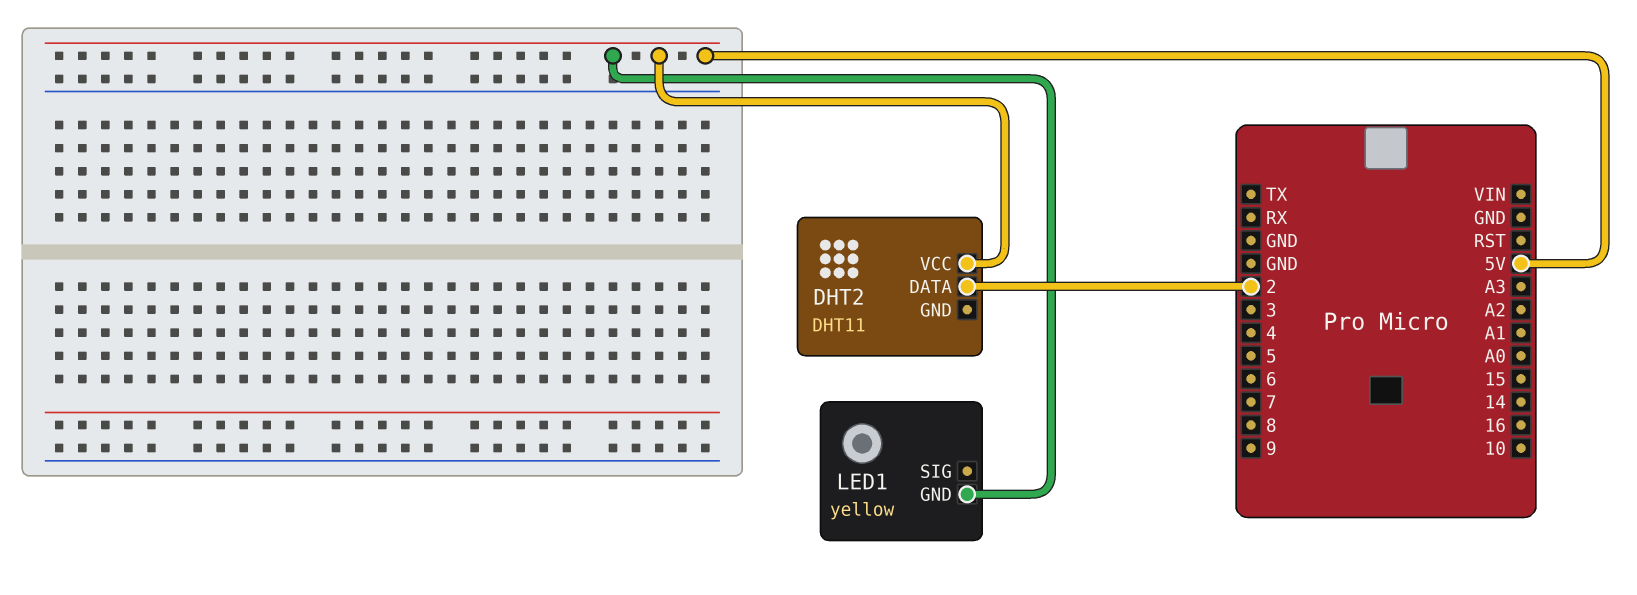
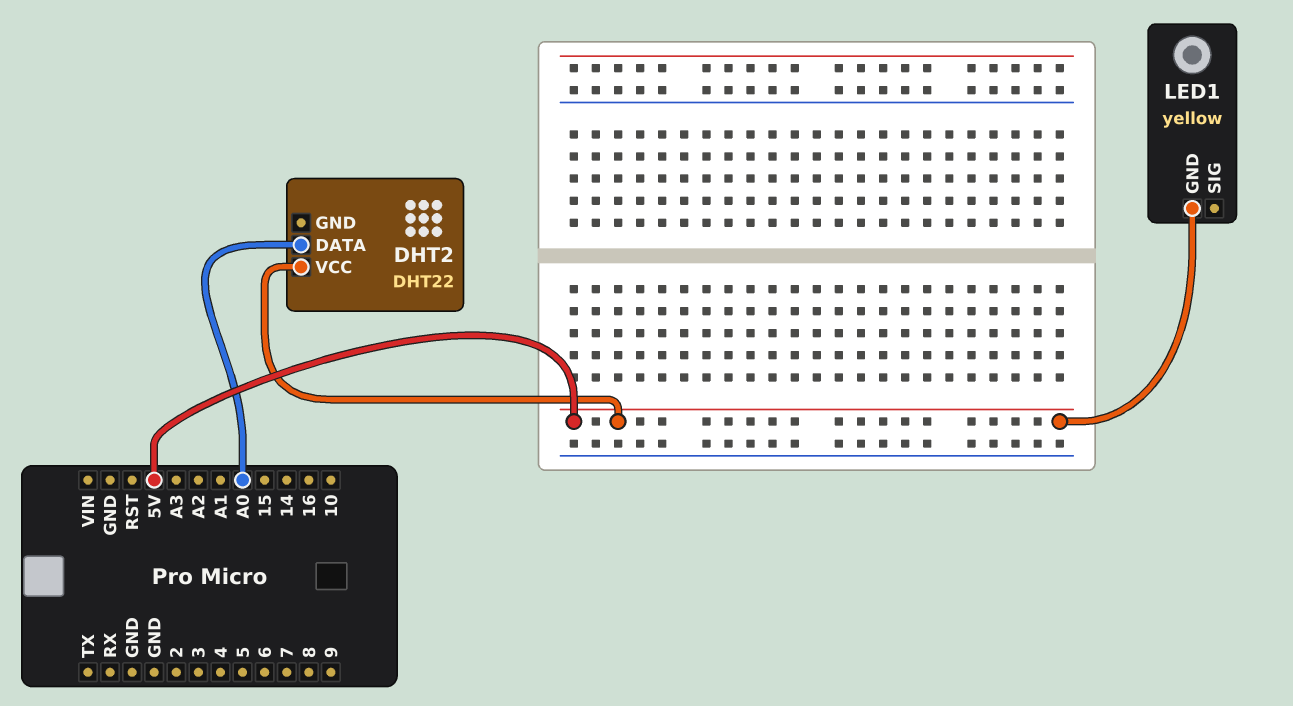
DHT2: DHT11 -> DHT22
DHT2 pin DATA: 2 -> A0

